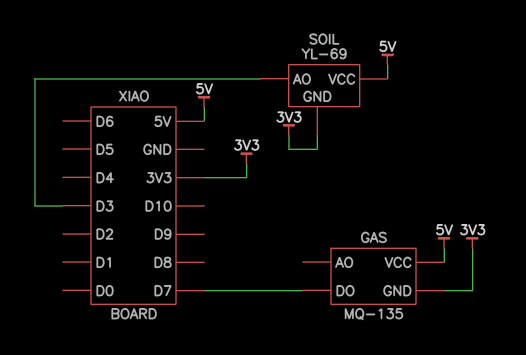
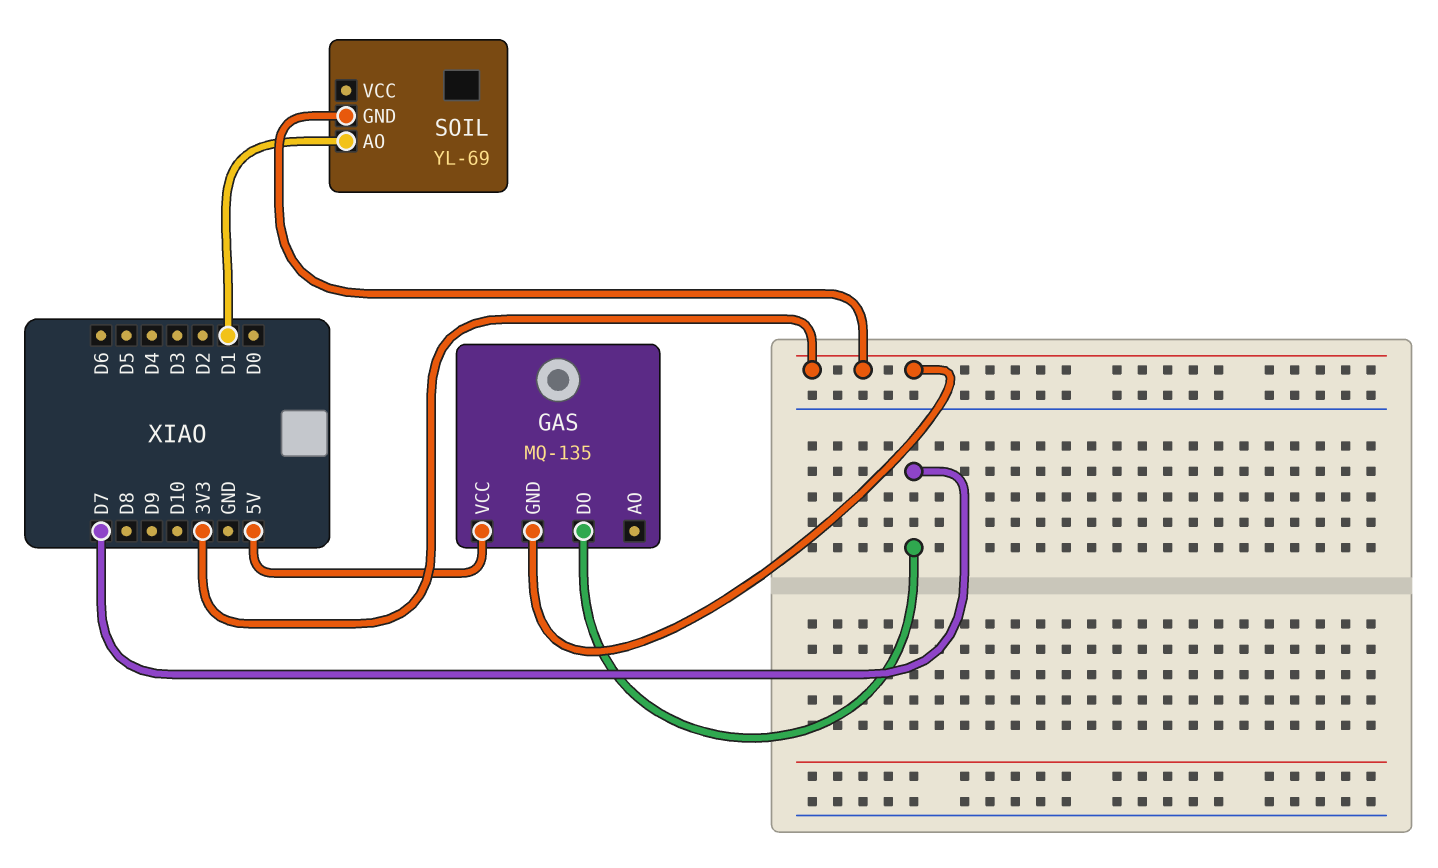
SOIL pin AO: D3 -> D1
SOIL pin VCC: 5V -> none

